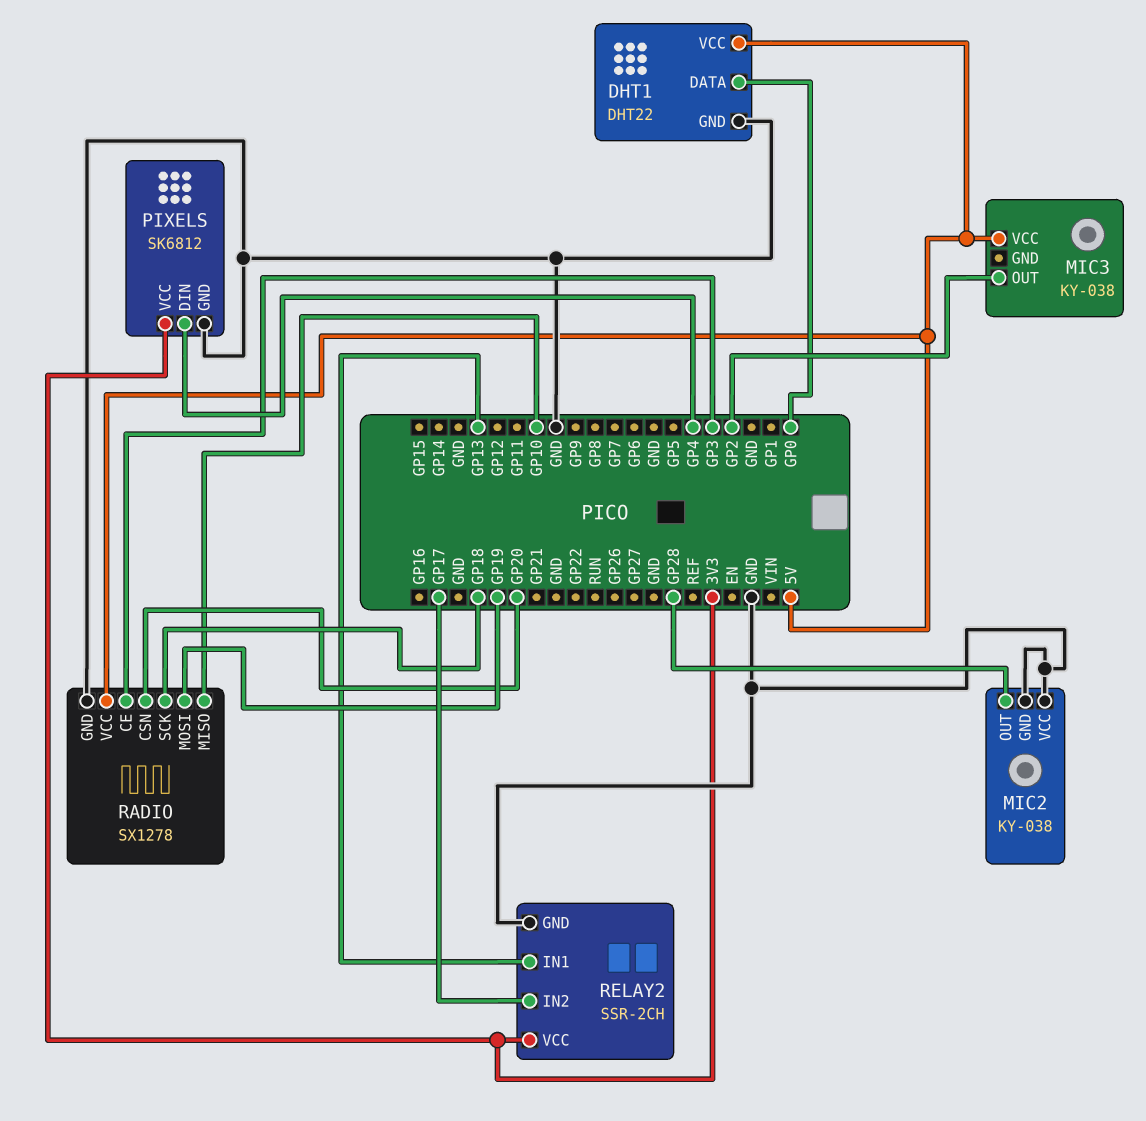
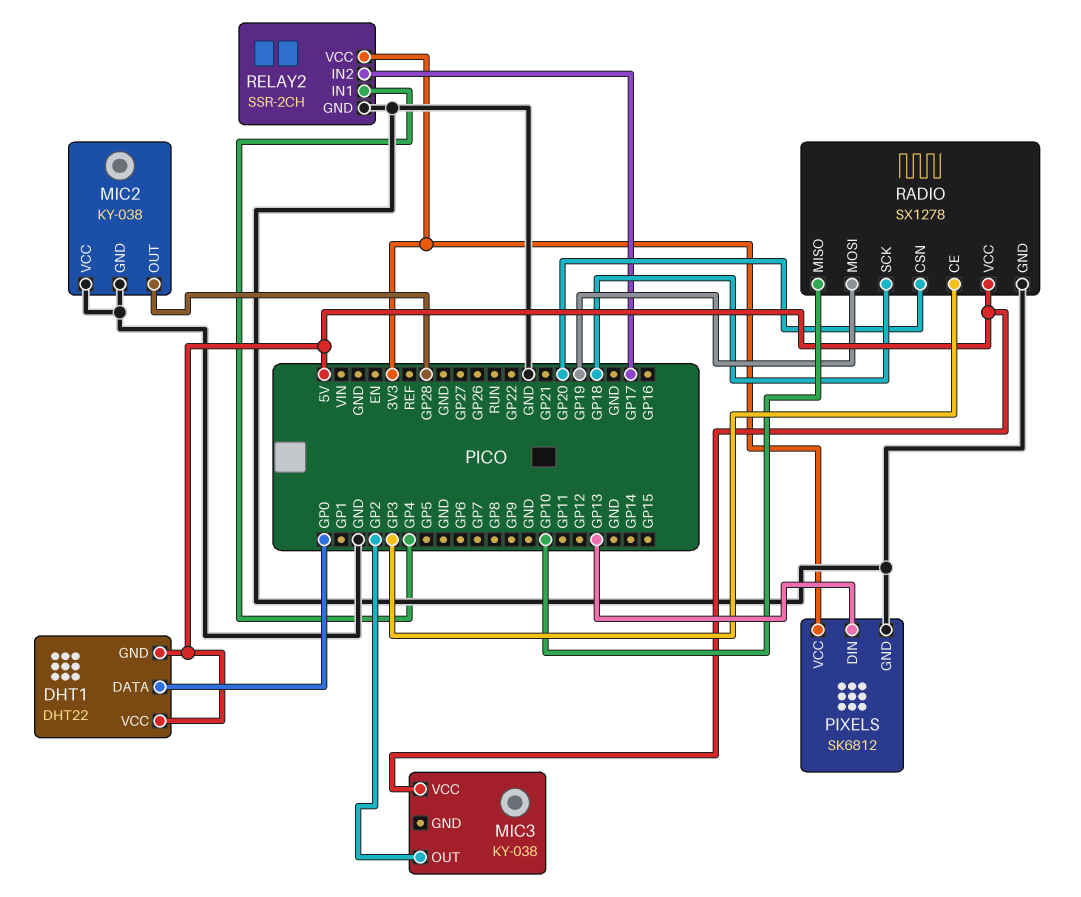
DHT1 pin GND: GND -> 5V
PIXELS pin DIN: GP4 -> GP13
RELAY2 pin IN1: GP13 -> GP4

